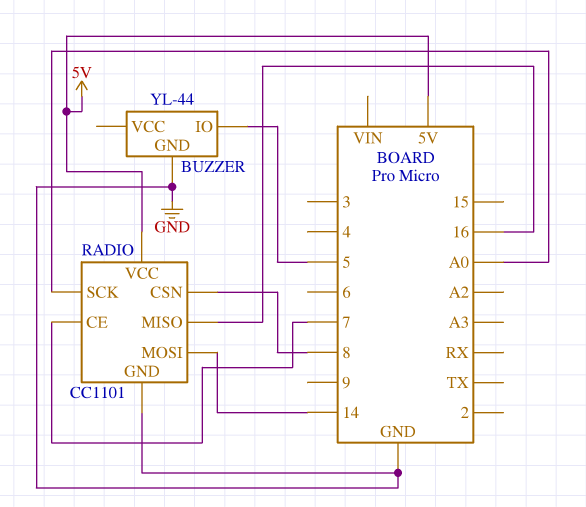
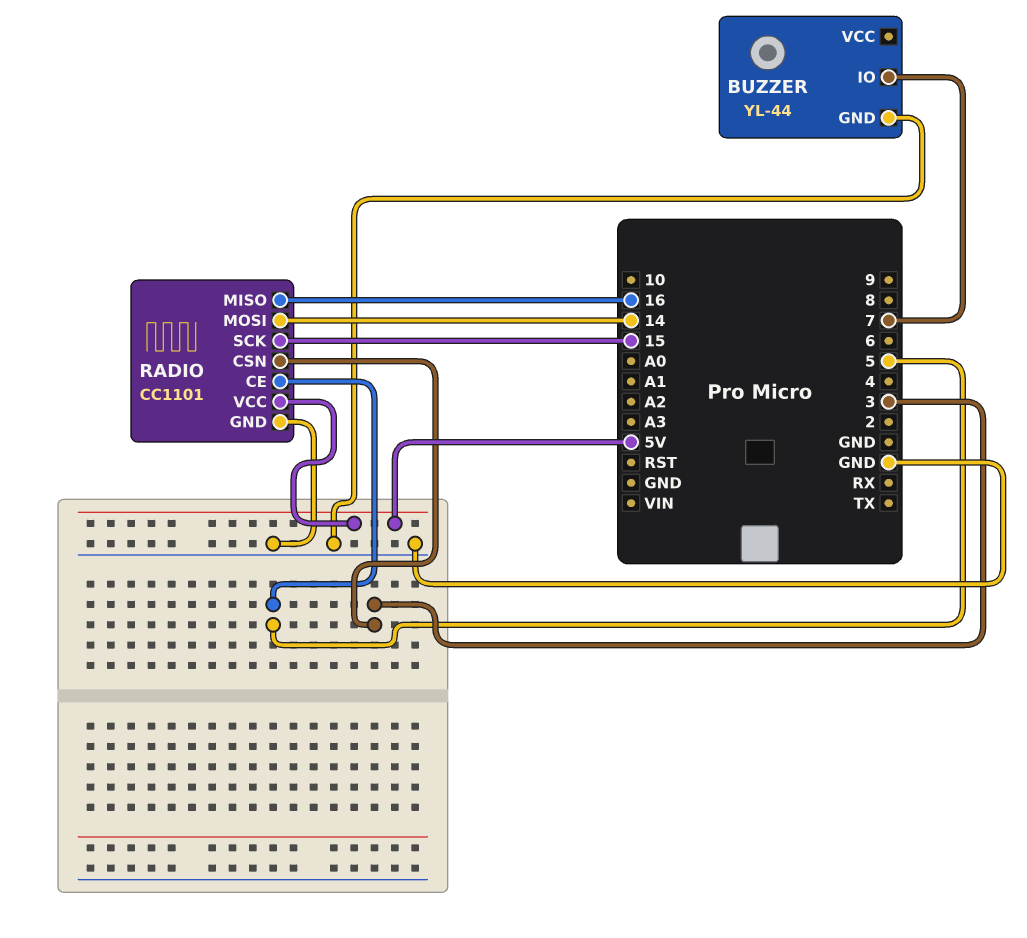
BUZZER pin IO: 5 -> 7
RADIO pin CE: 7 -> 5
RADIO pin CSN: 8 -> 3
RADIO pin SCK: A0 -> 15

